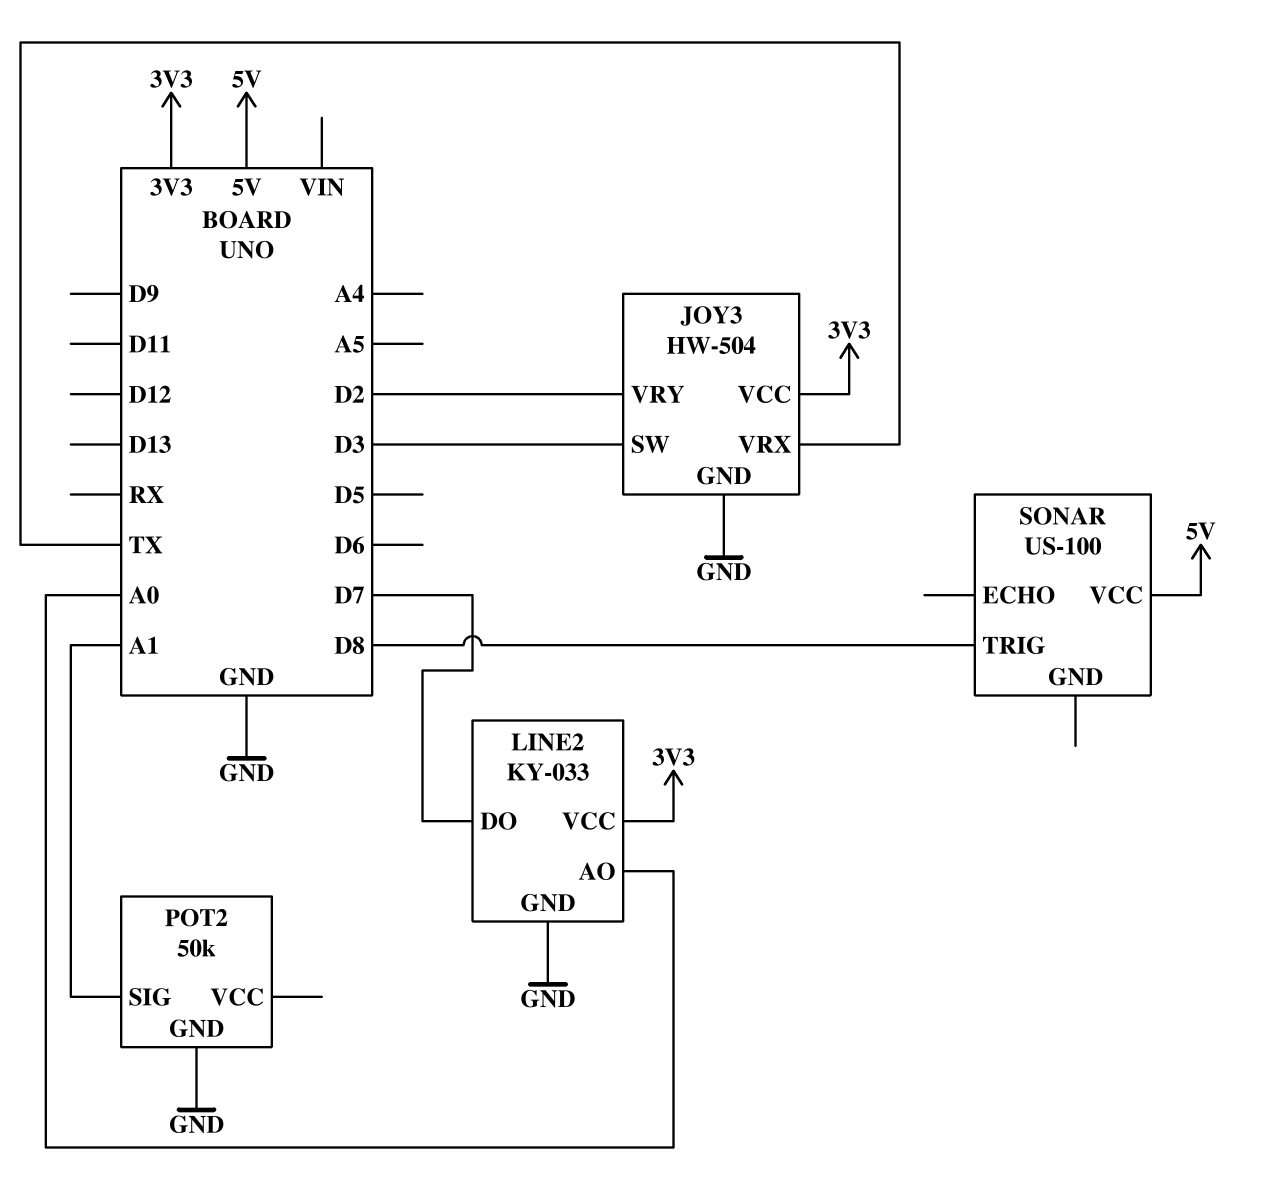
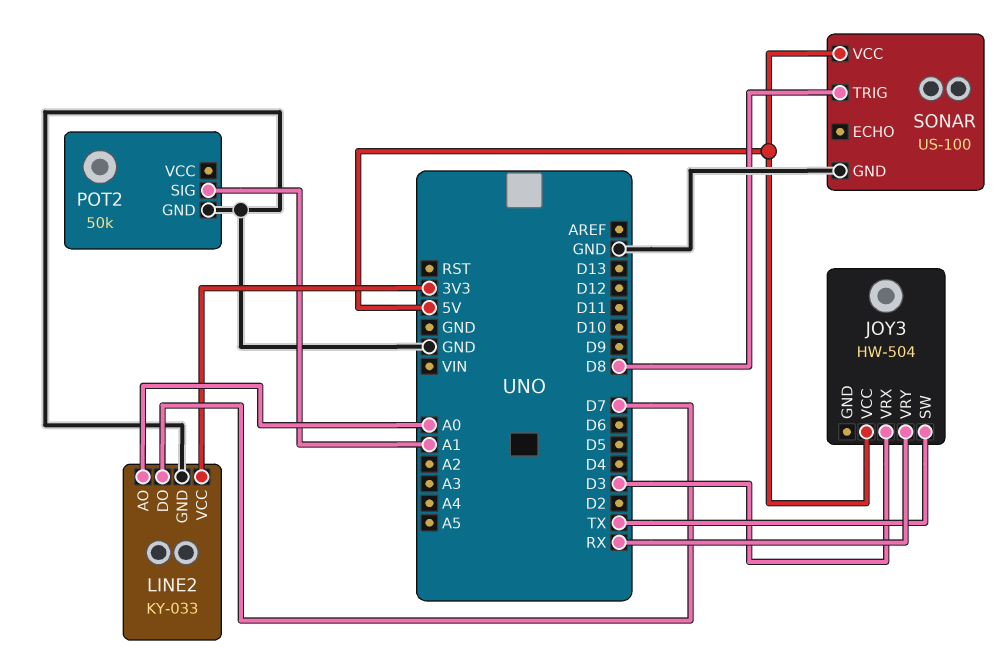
JOY3 pin GND: GND -> none
JOY3 pin SW: D3 -> TX
JOY3 pin VCC: 3V3 -> 5V
JOY3 pin VRX: TX -> D3
JOY3 pin VRY: D2 -> RX
SONAR pin GND: none -> GND

